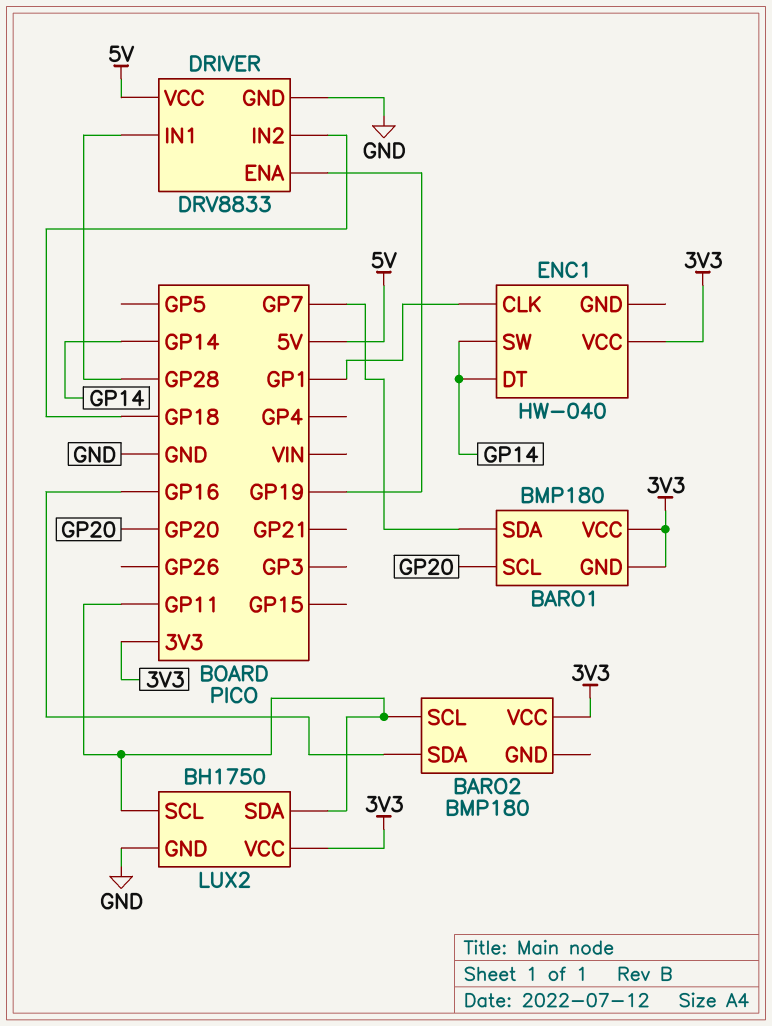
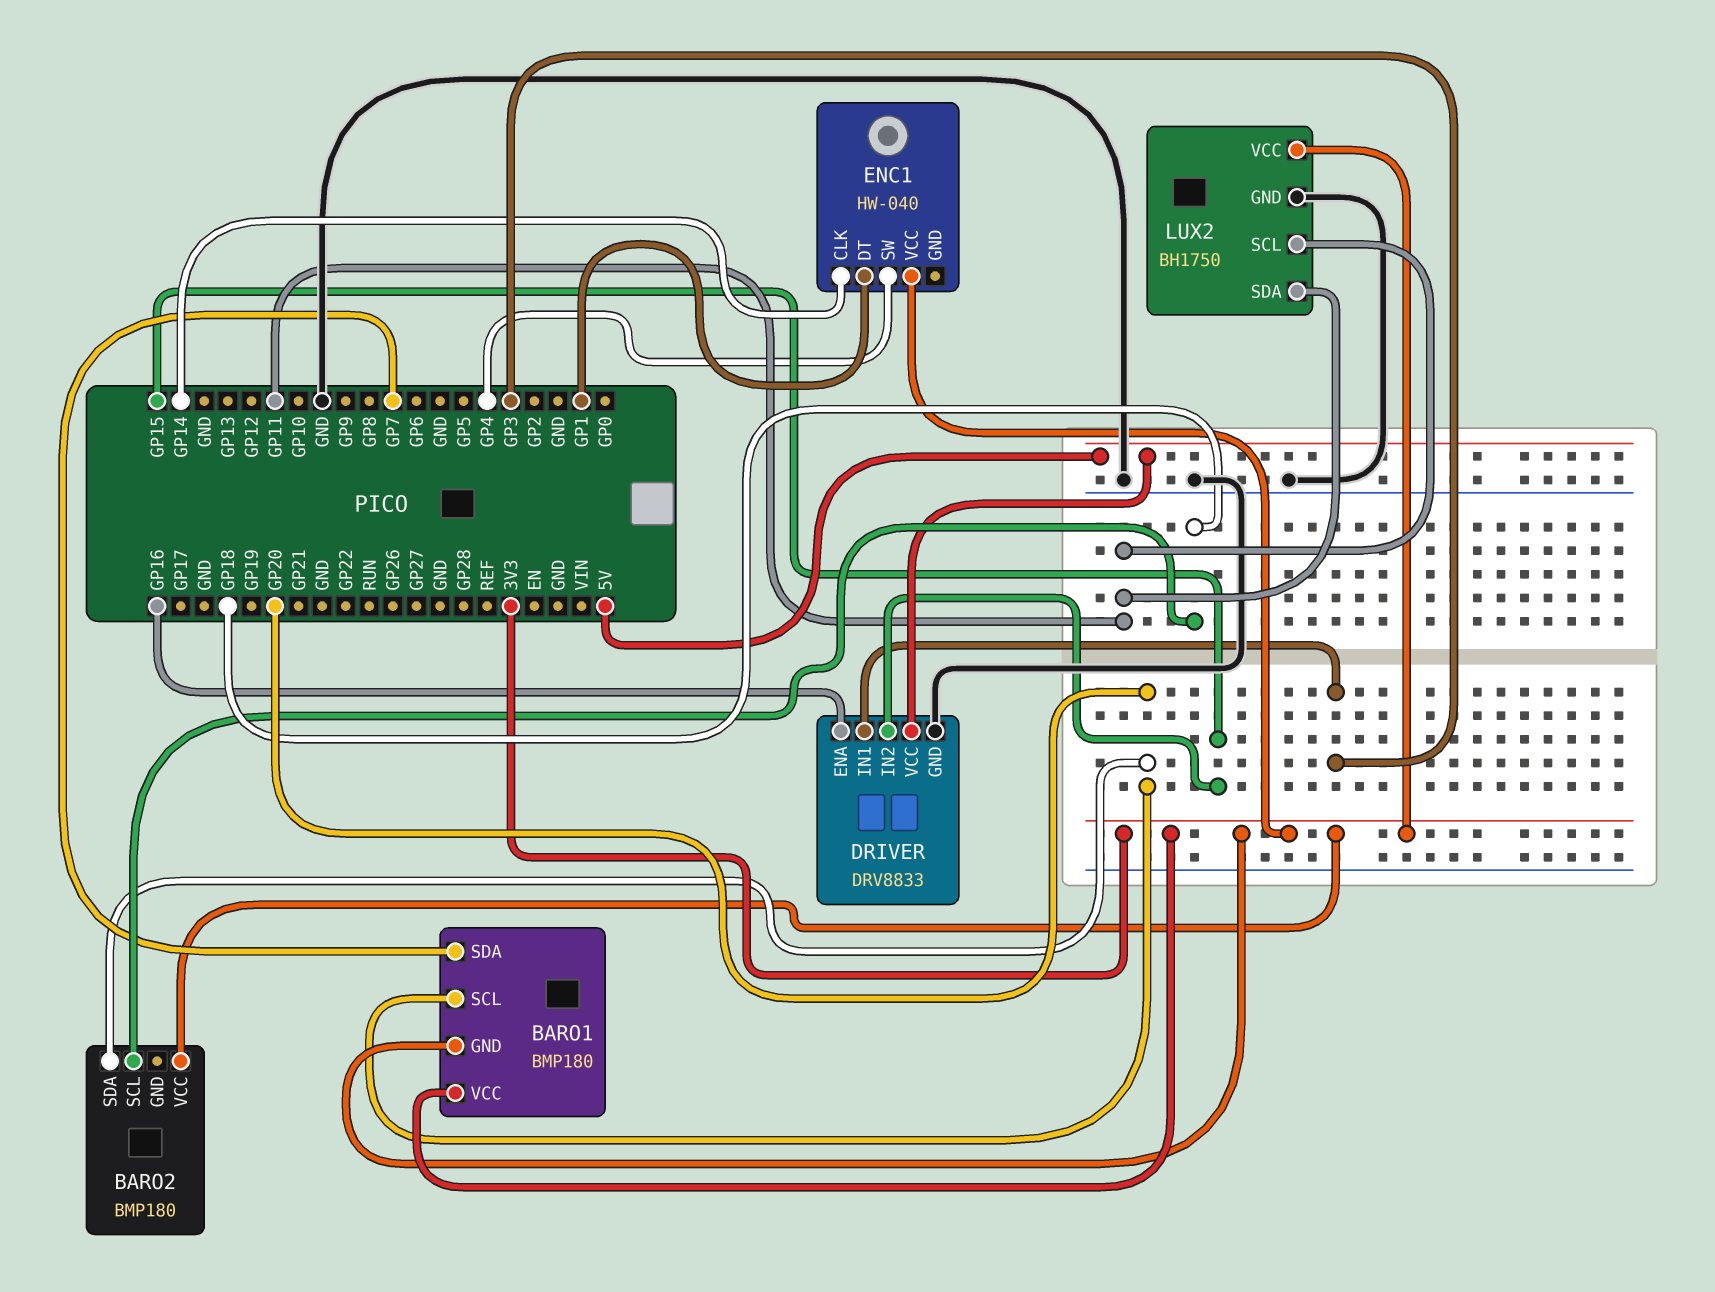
BARO2 pin SCL: GP11 -> GP18
BARO2 pin SDA: GP16 -> GP20
DRIVER pin ENA: GP19 -> GP16
DRIVER pin IN1: GP28 -> GP3
DRIVER pin IN2: GP18 -> GP15
ENC1 pin CLK: GP1 -> GP14
ENC1 pin DT: GP14 -> GP1
ENC1 pin SW: GP14 -> GP4

